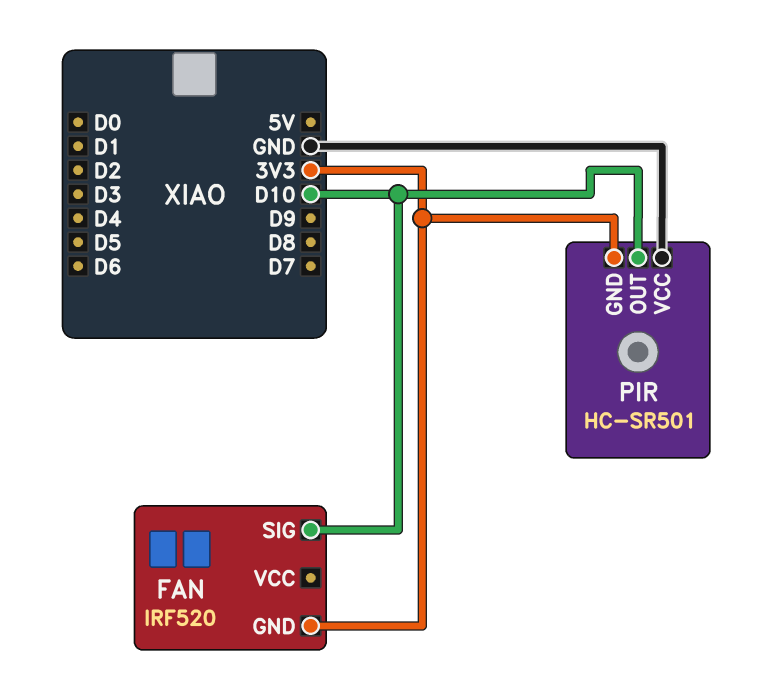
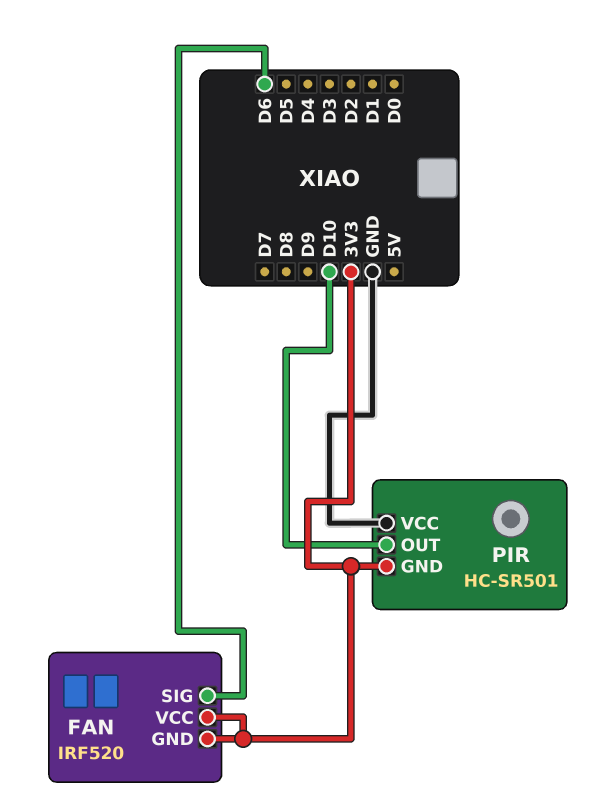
FAN pin SIG: D10 -> D6
FAN pin VCC: none -> 3V3

